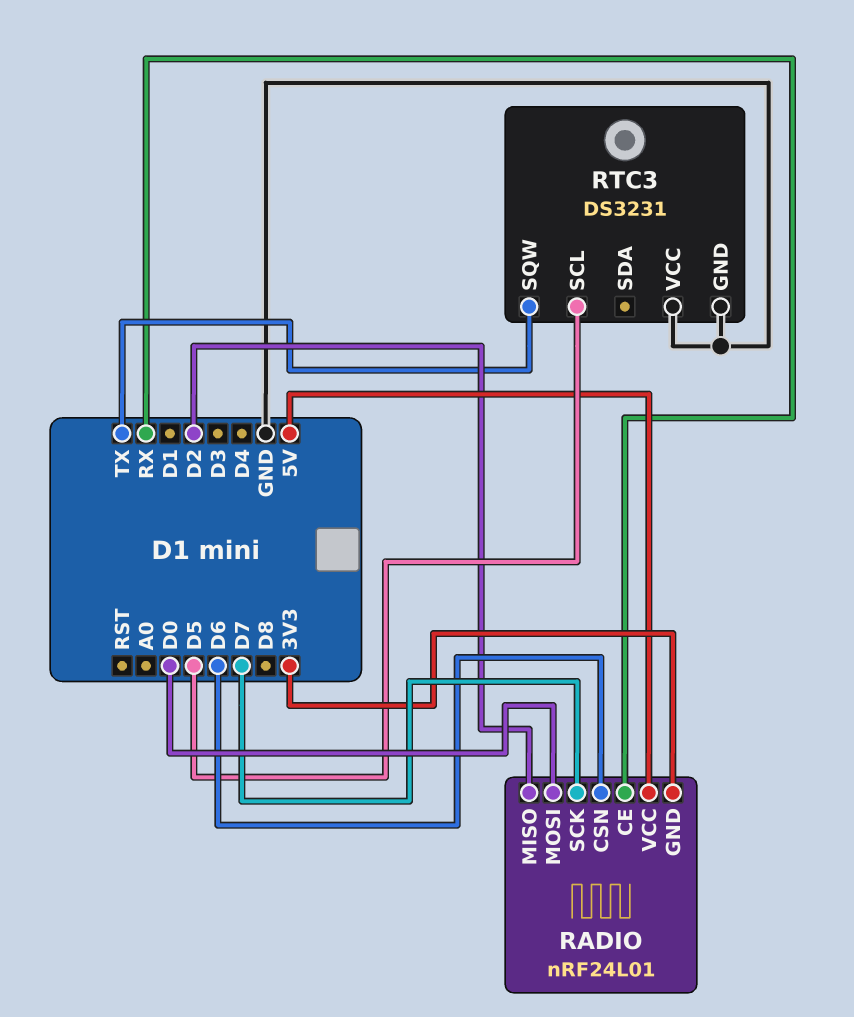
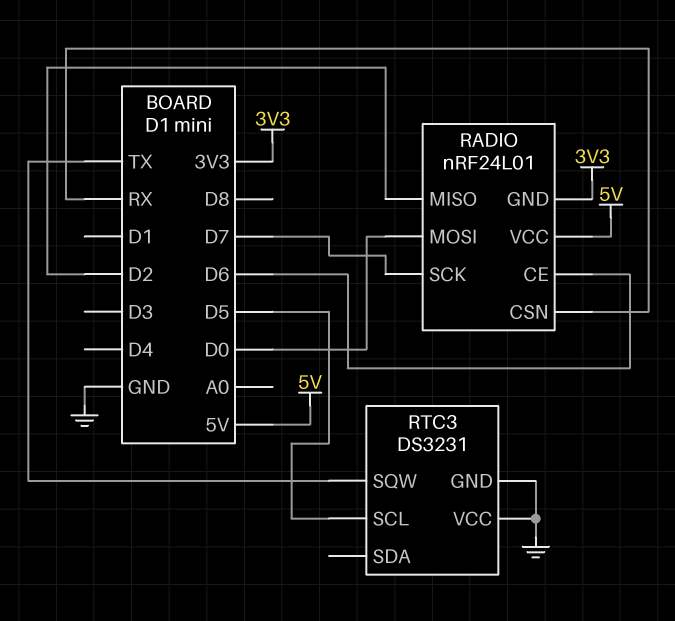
RADIO pin CE: RX -> D6
RADIO pin CSN: D6 -> RX

